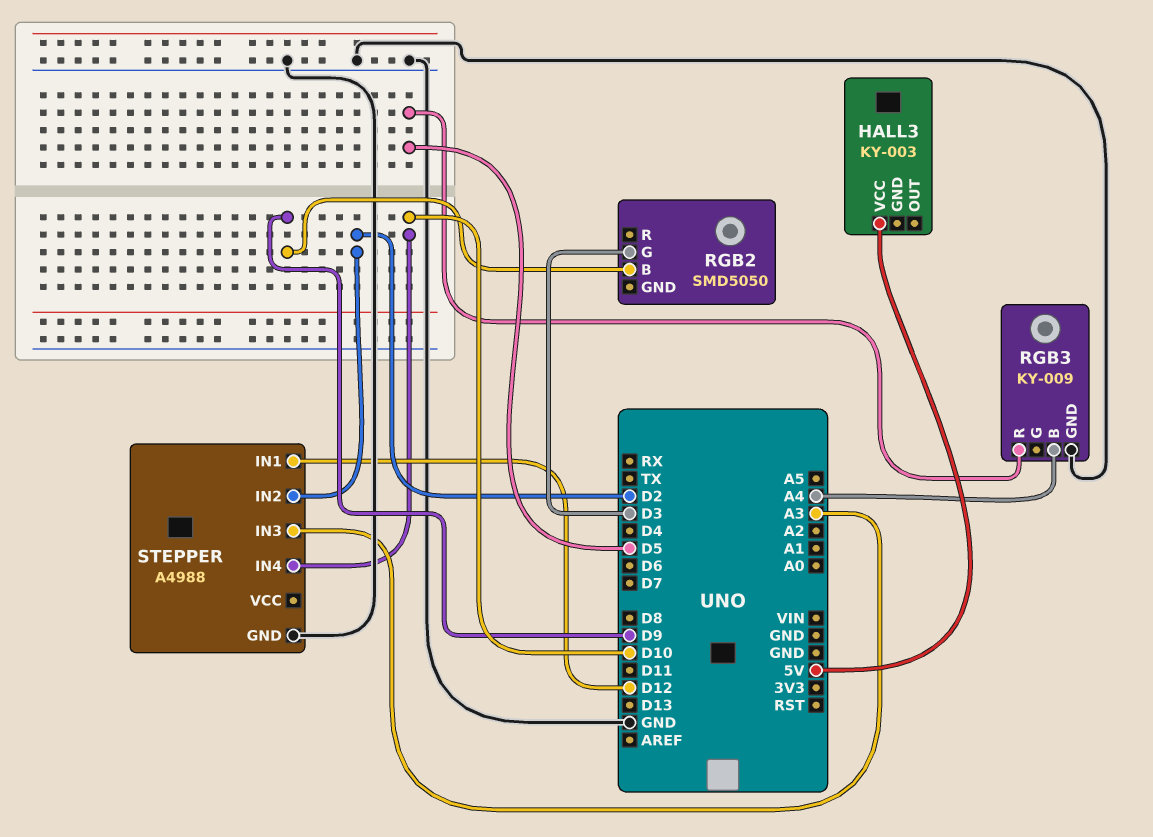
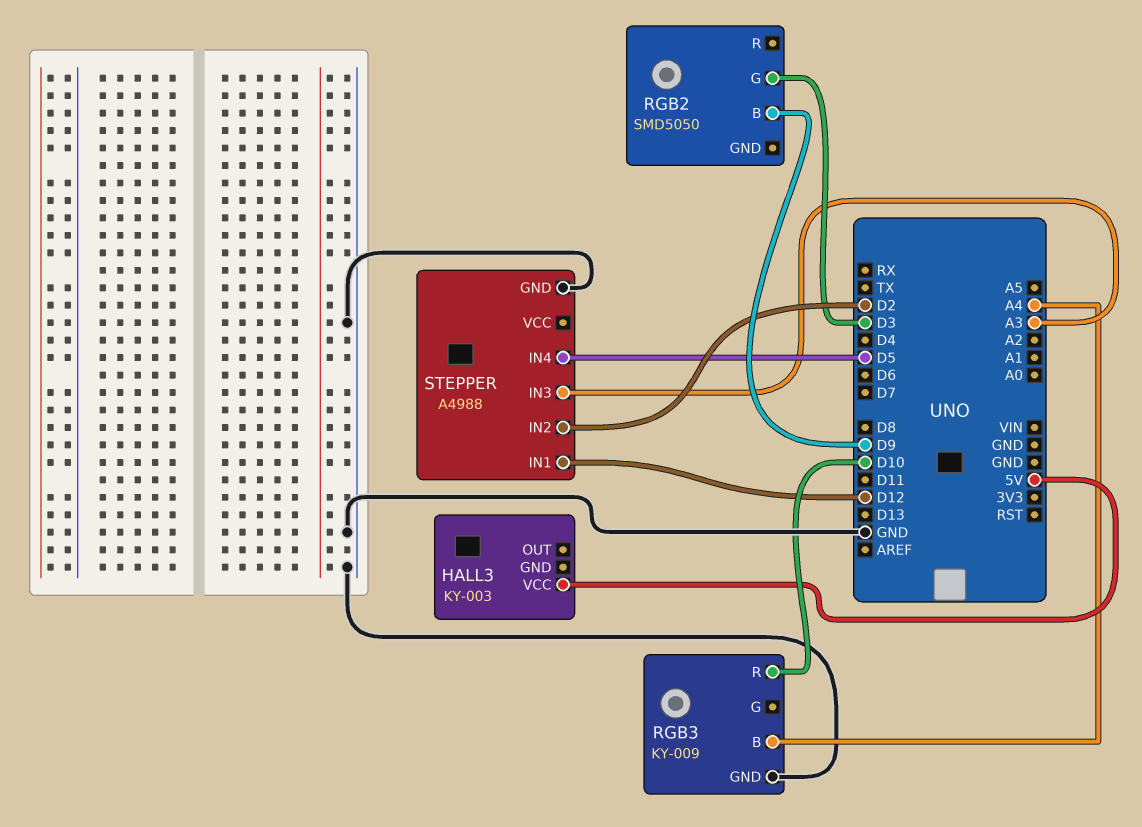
RGB3 pin R: D5 -> D10
STEPPER pin IN4: D10 -> D5

